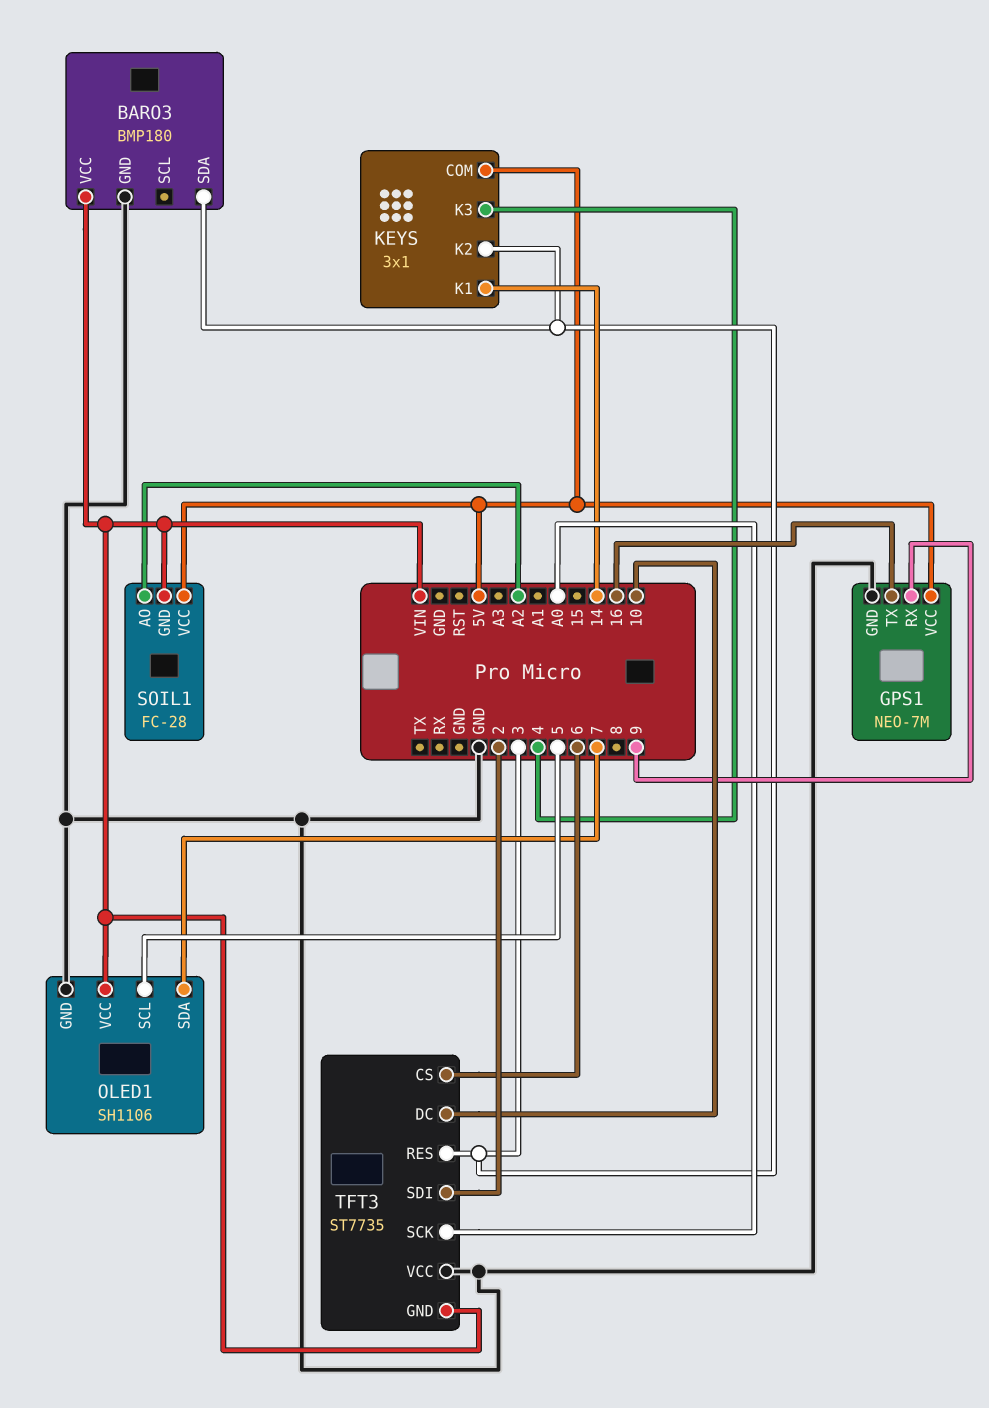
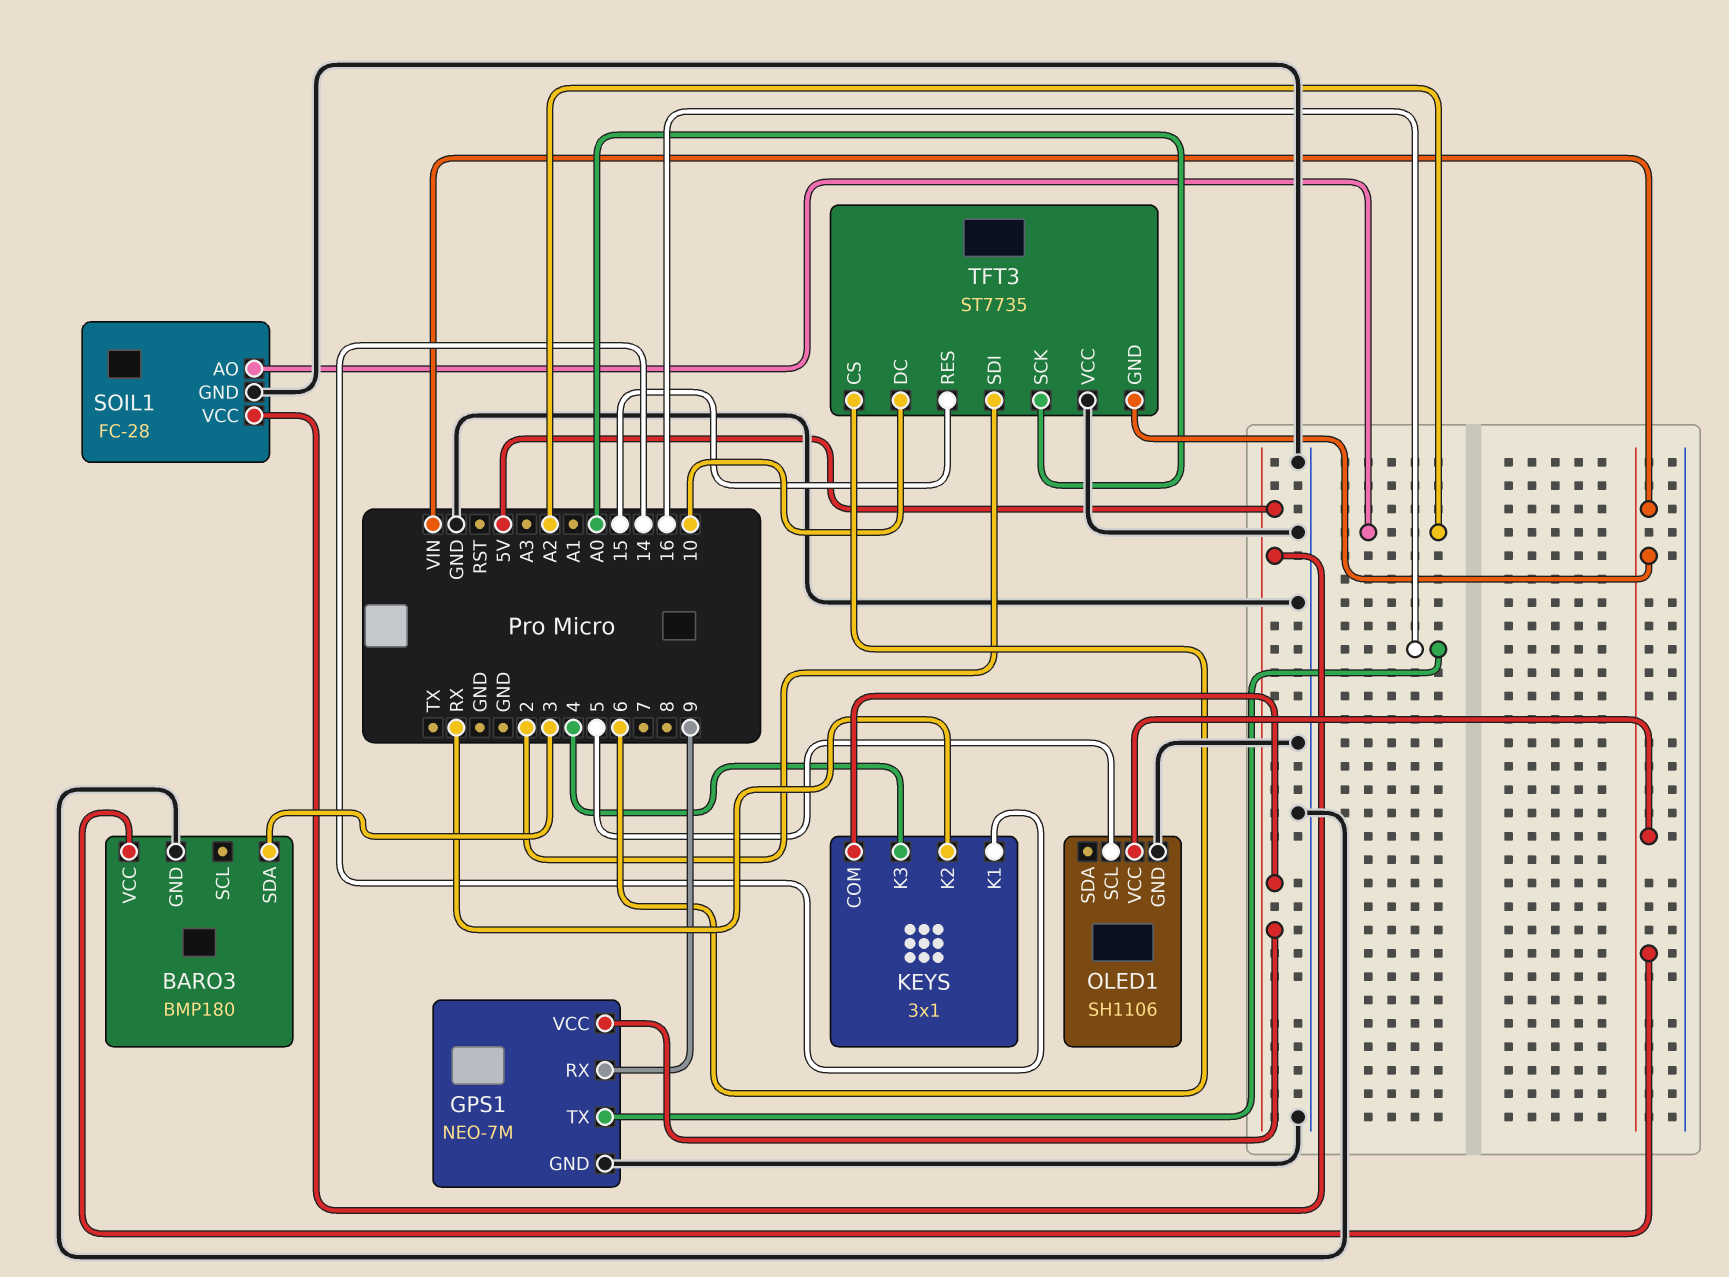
KEYS pin K2: 3 -> RX
OLED1 pin SDA: 7 -> none
SOIL1 pin GND: VIN -> GND
TFT3 pin RES: 3 -> 15

